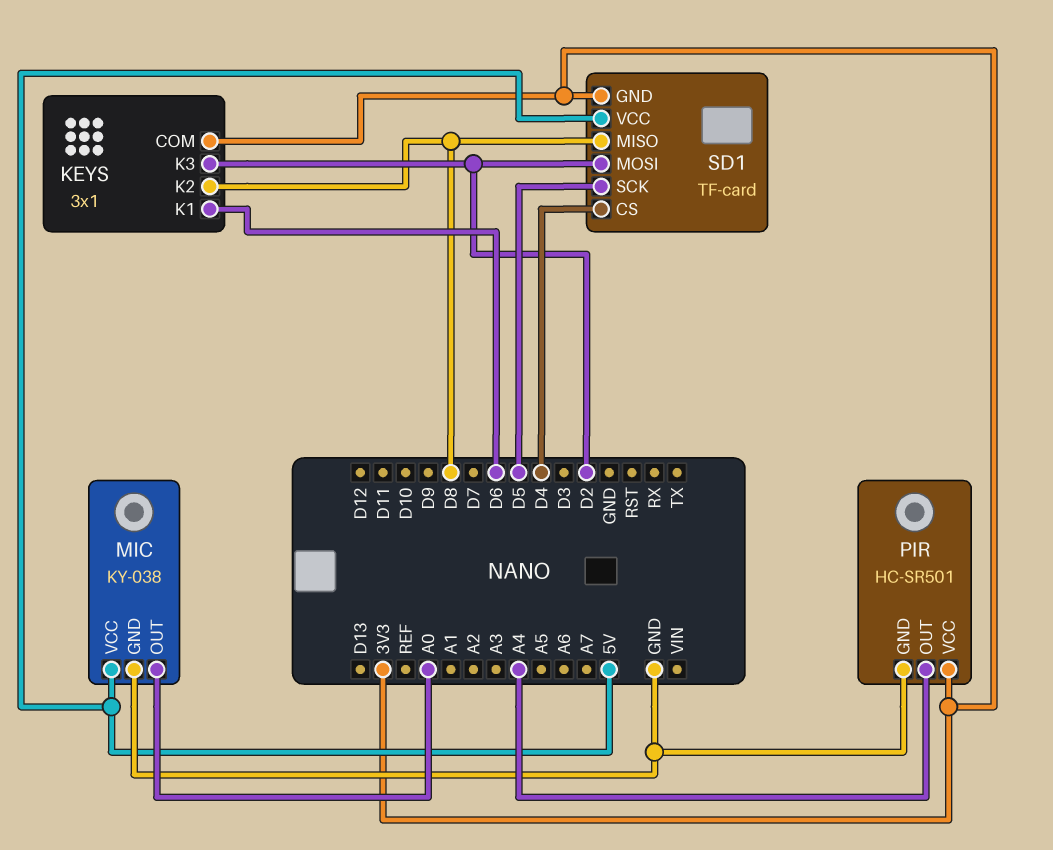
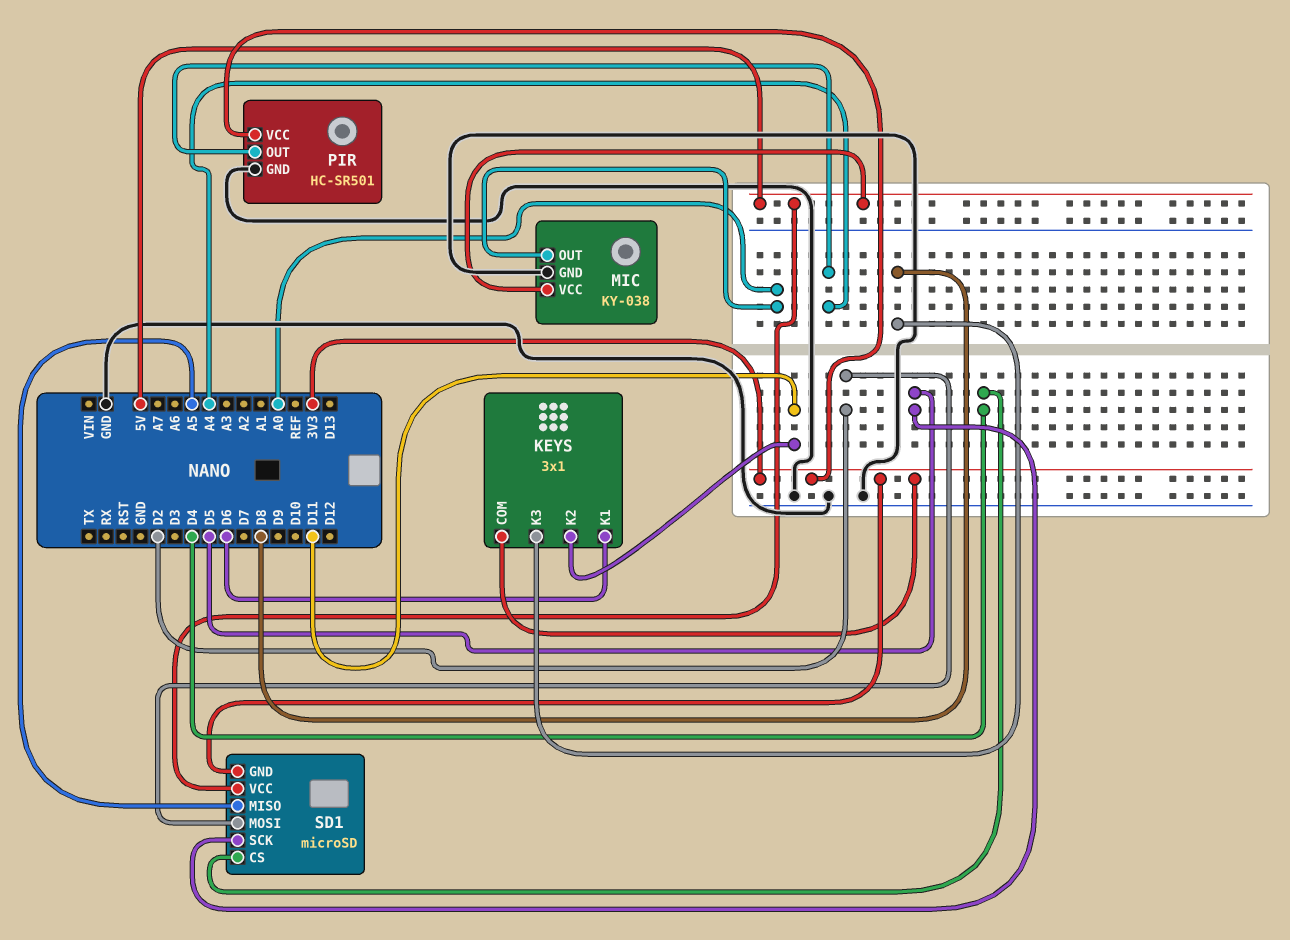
KEYS pin K2: D8 -> D11
KEYS pin K3: D2 -> D8
SD1: TF-card -> microSD
SD1 pin MISO: D8 -> A5

